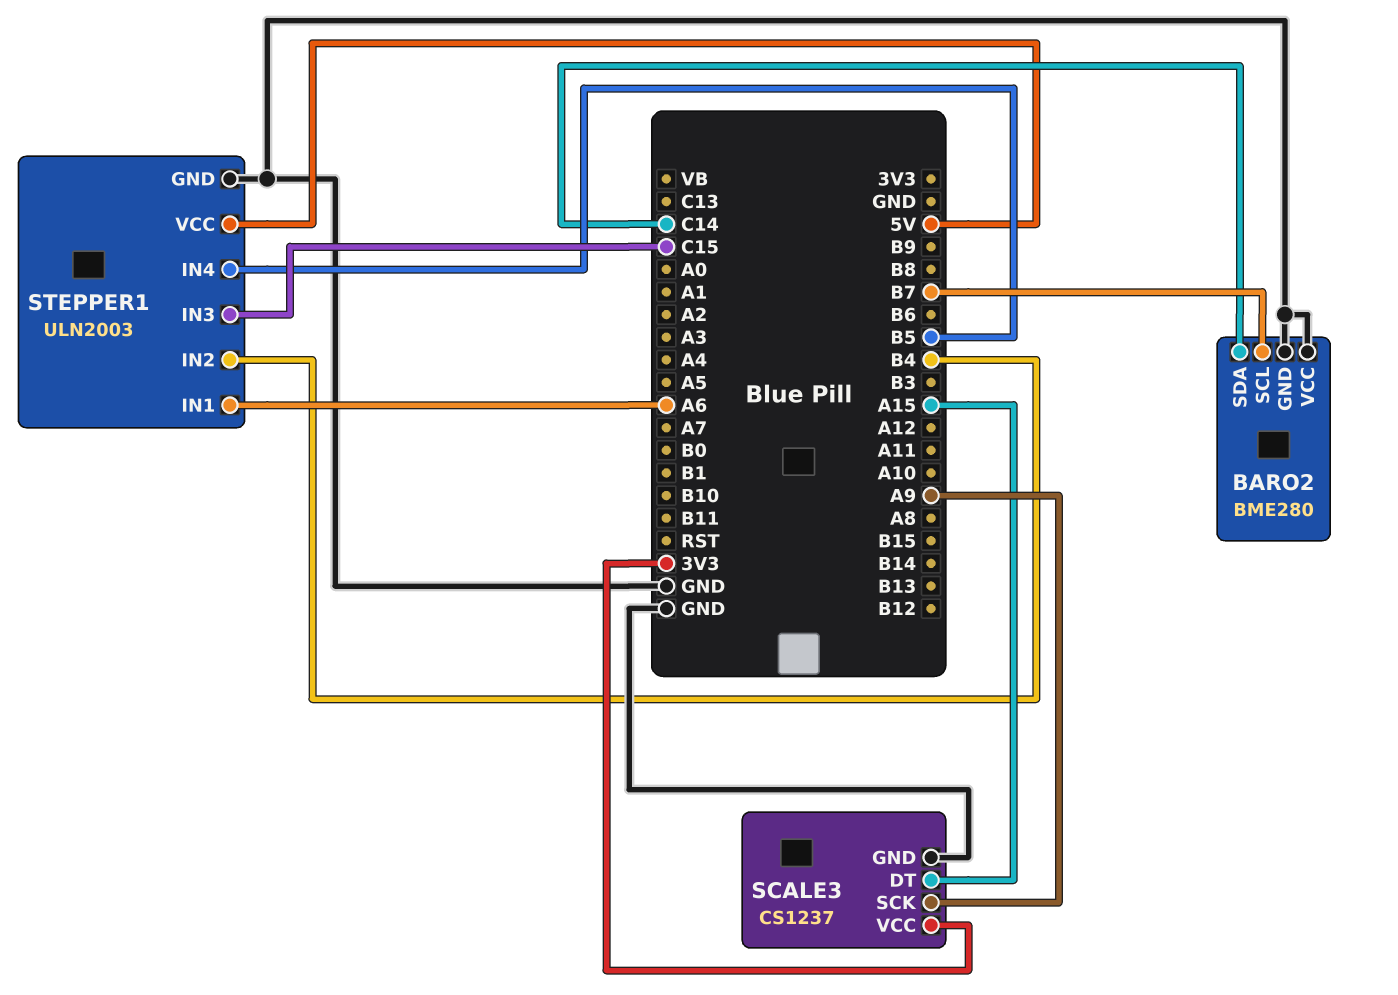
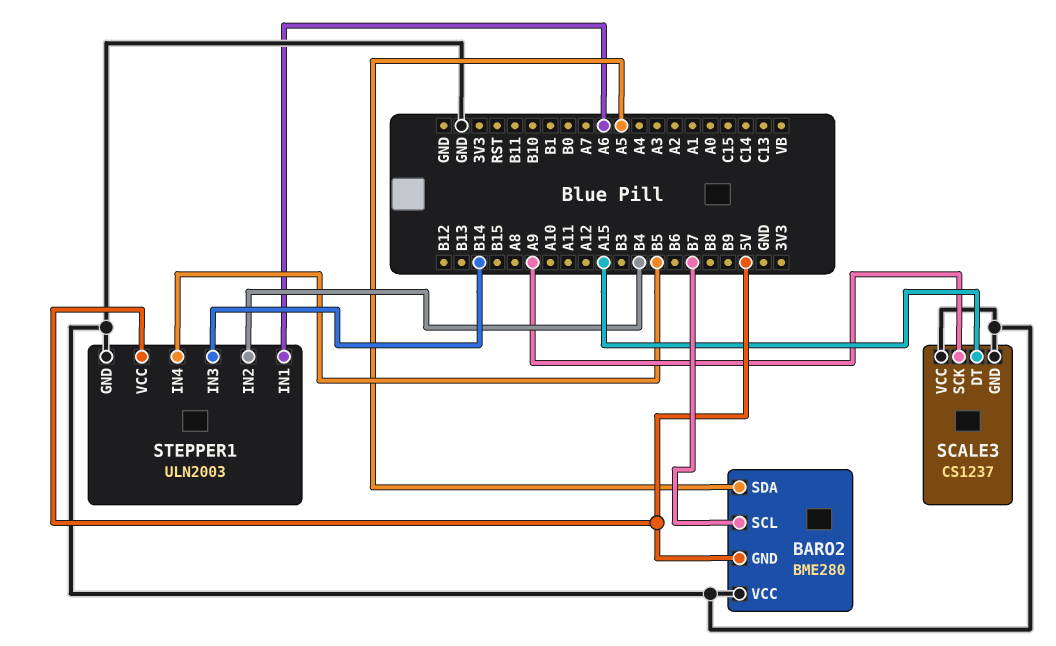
BARO2 pin GND: GND -> 5V
BARO2 pin SDA: C14 -> A5
SCALE3 pin VCC: 3V3 -> GND
STEPPER1 pin IN3: C15 -> B14

